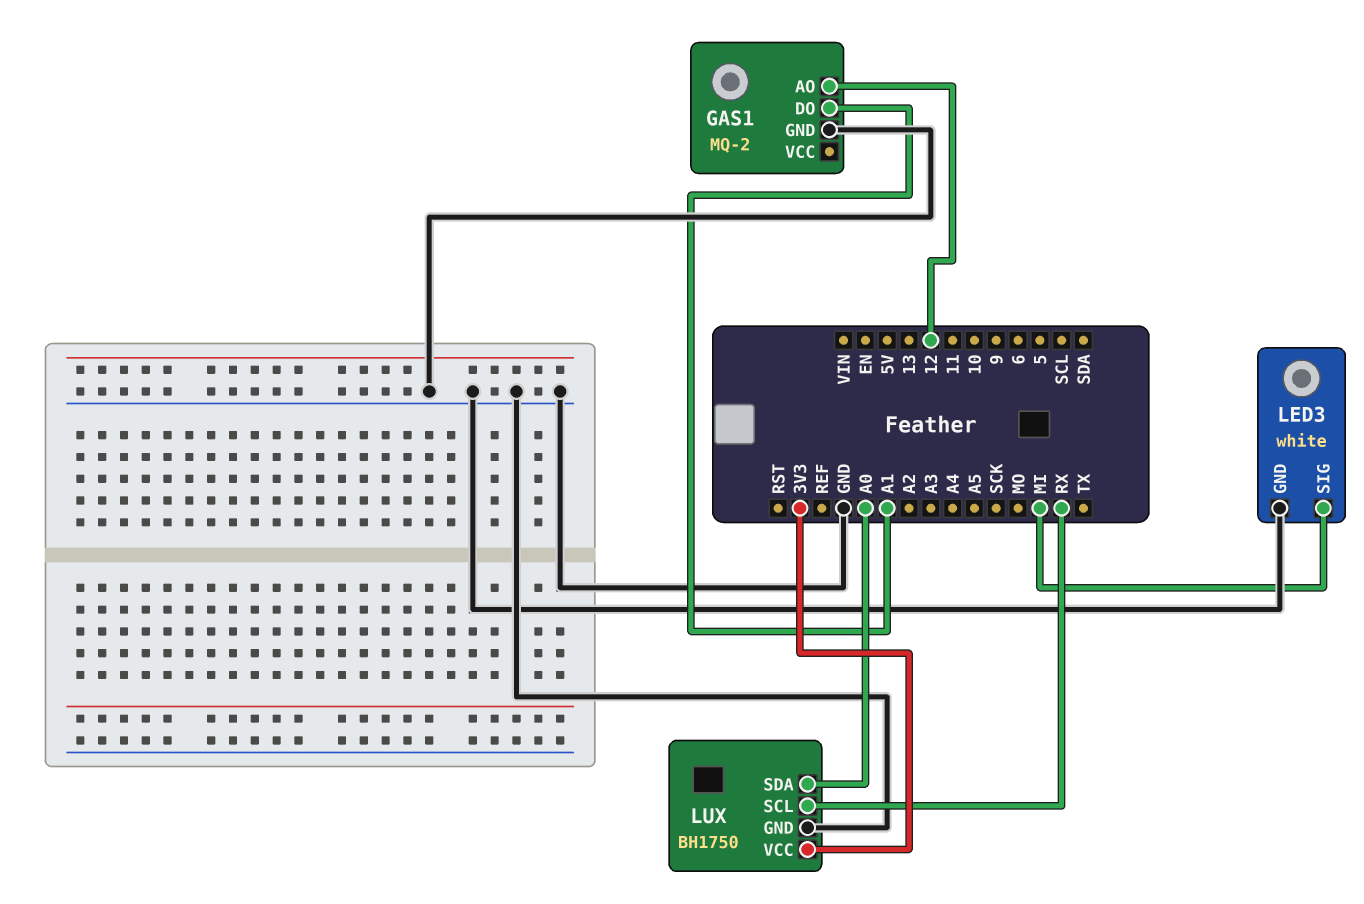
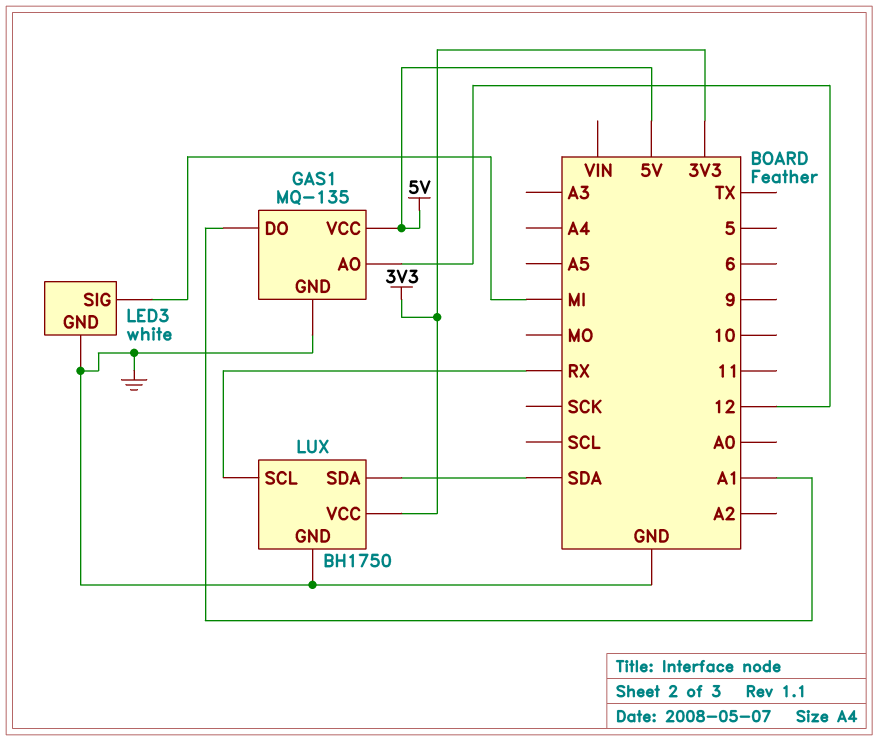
GAS1: MQ-2 -> MQ-135
GAS1 pin VCC: none -> 5V
LUX pin SDA: A0 -> SDA

